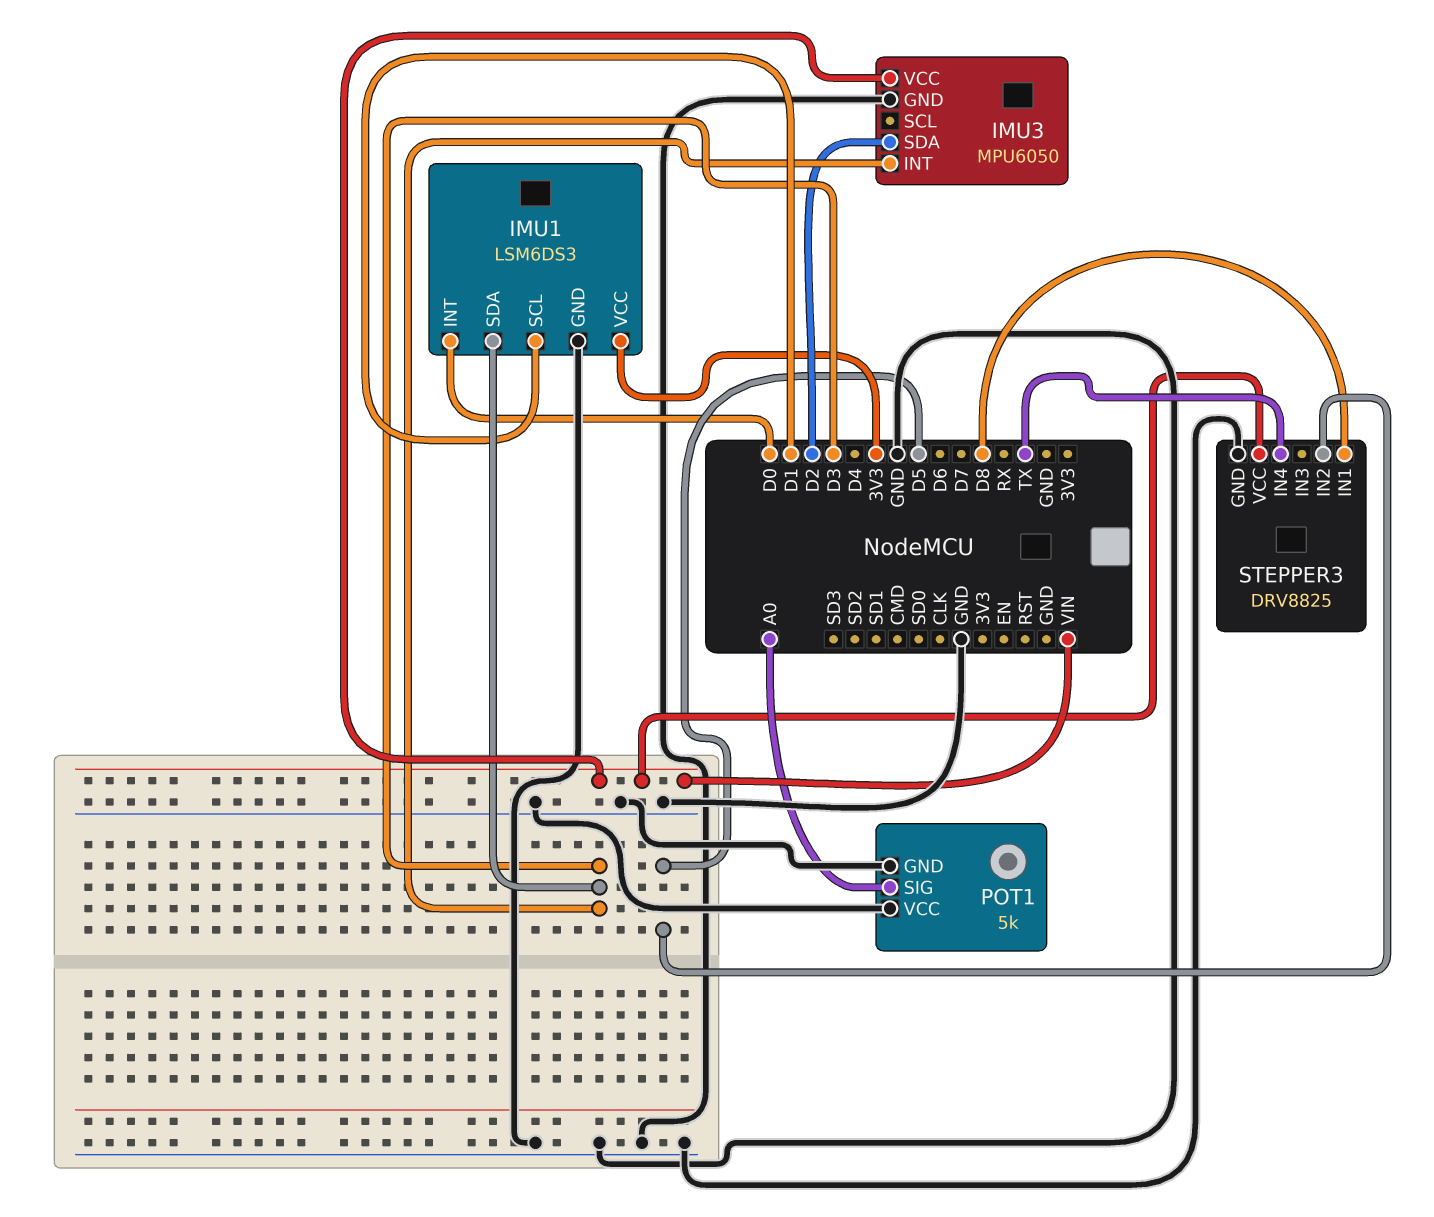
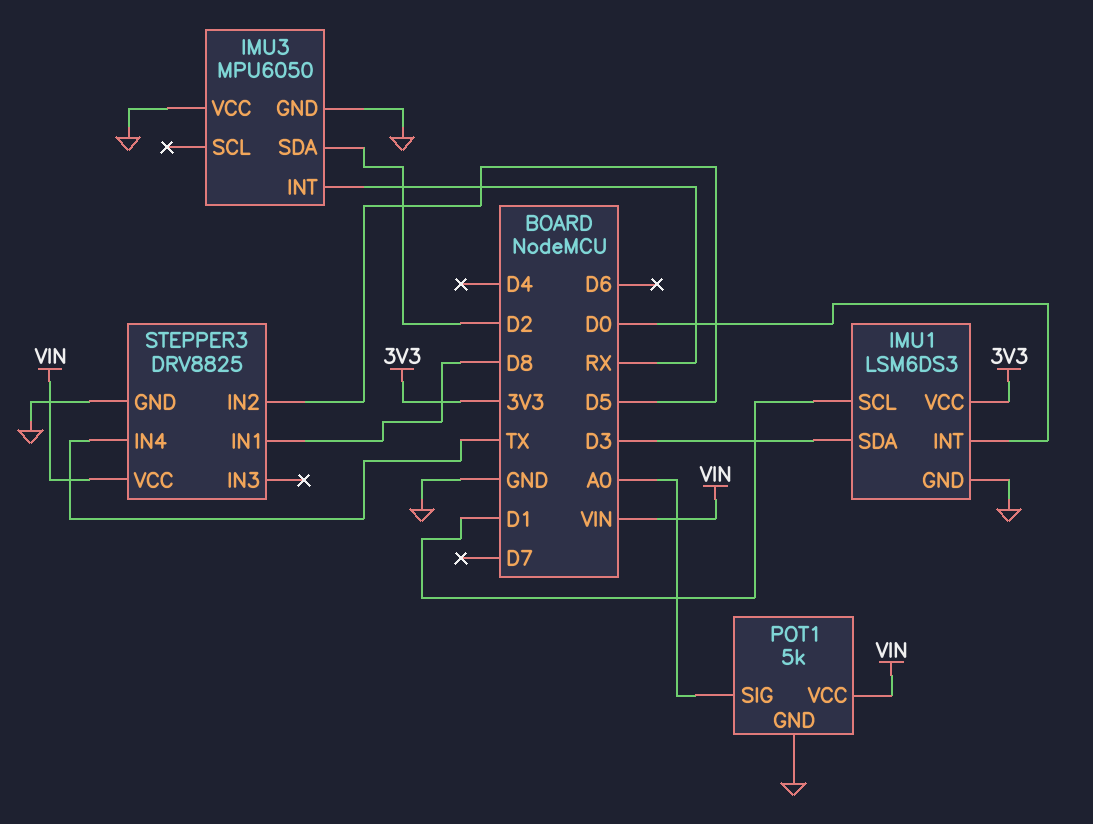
IMU3 pin INT: D3 -> RX
IMU3 pin VCC: VIN -> GND
POT1 pin VCC: GND -> VIN

